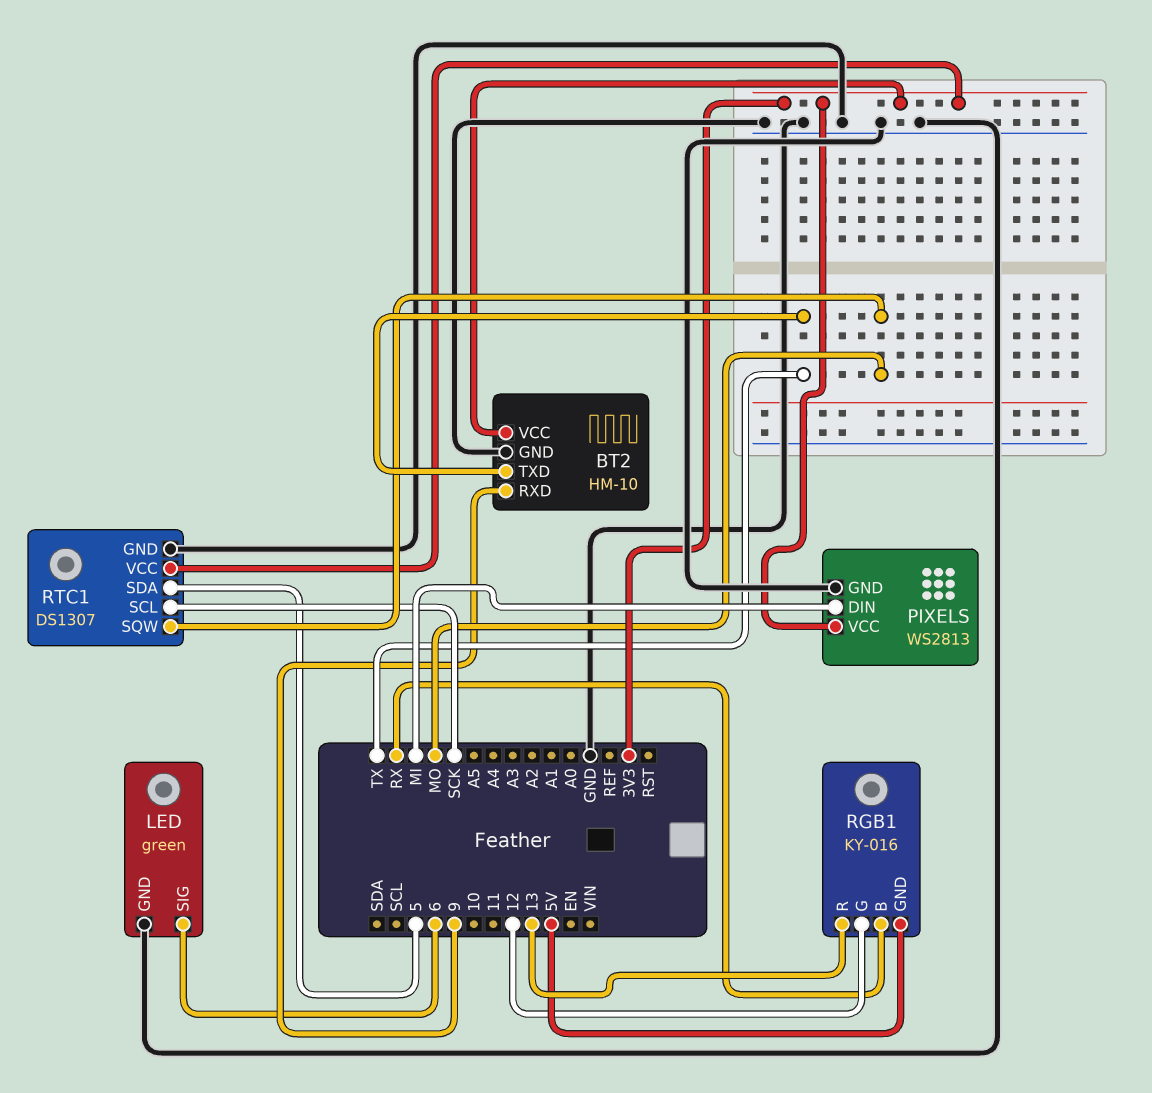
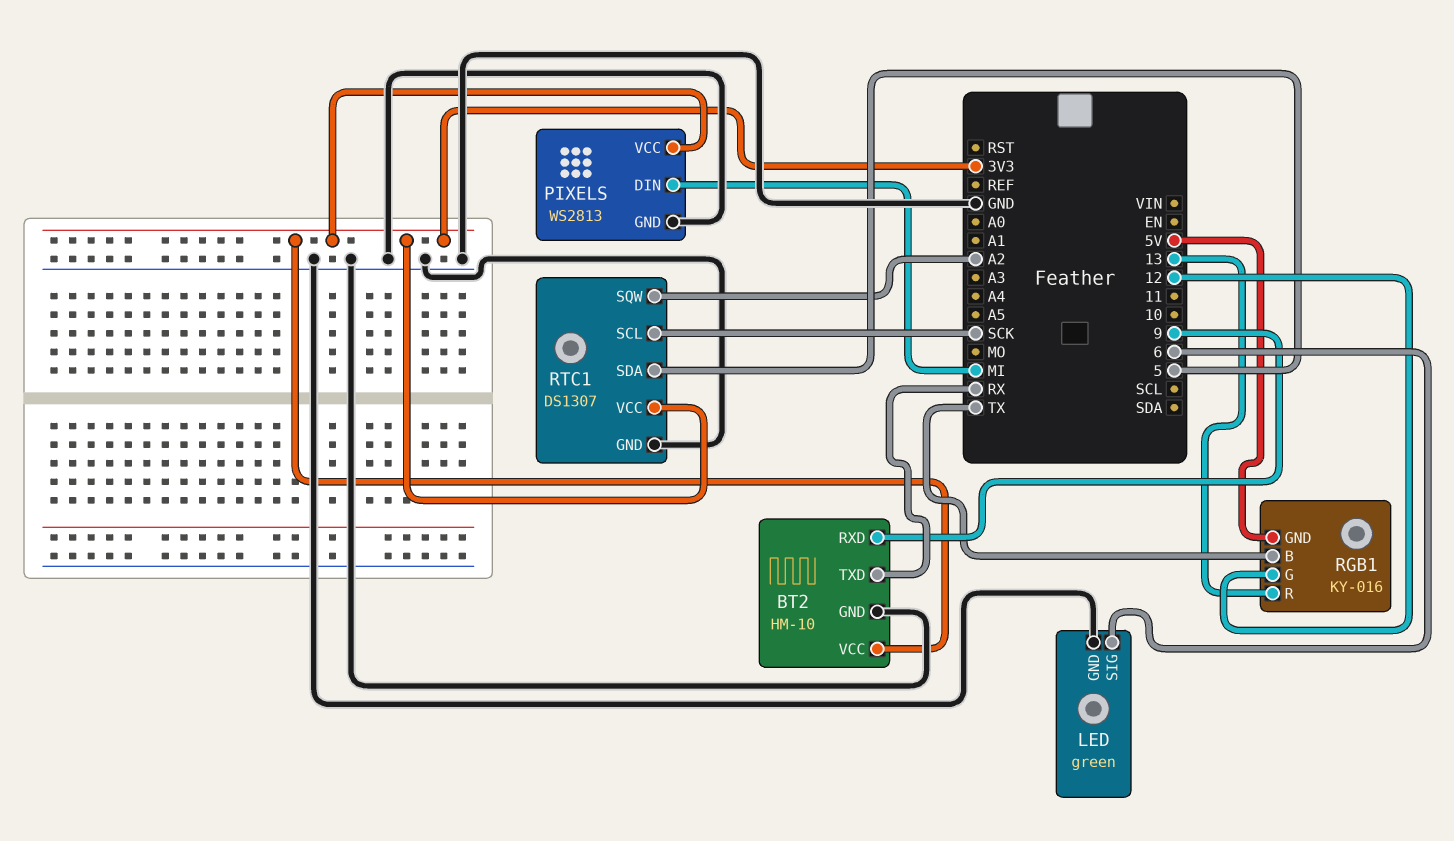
BT2 pin TXD: TX -> RX
RGB1 pin B: RX -> TX
RTC1 pin SQW: MO -> A2

